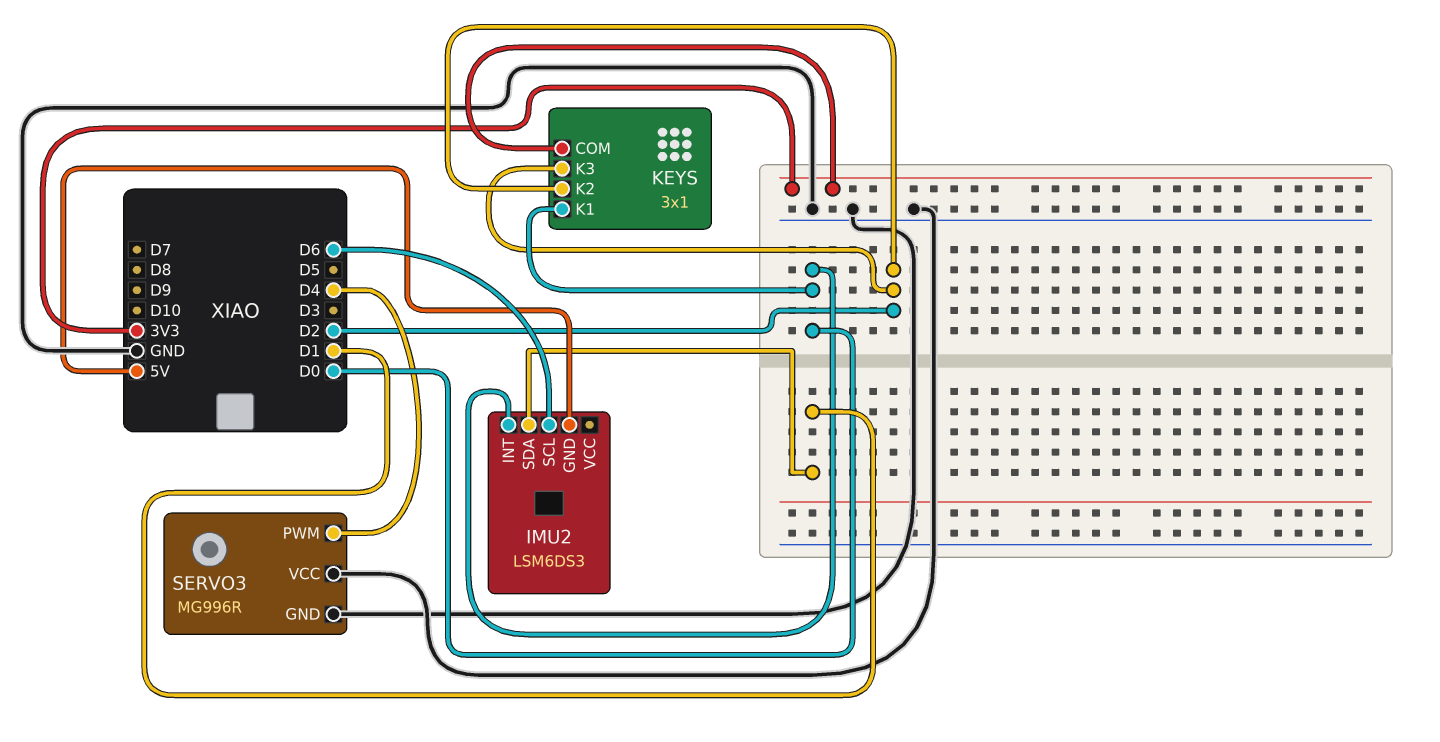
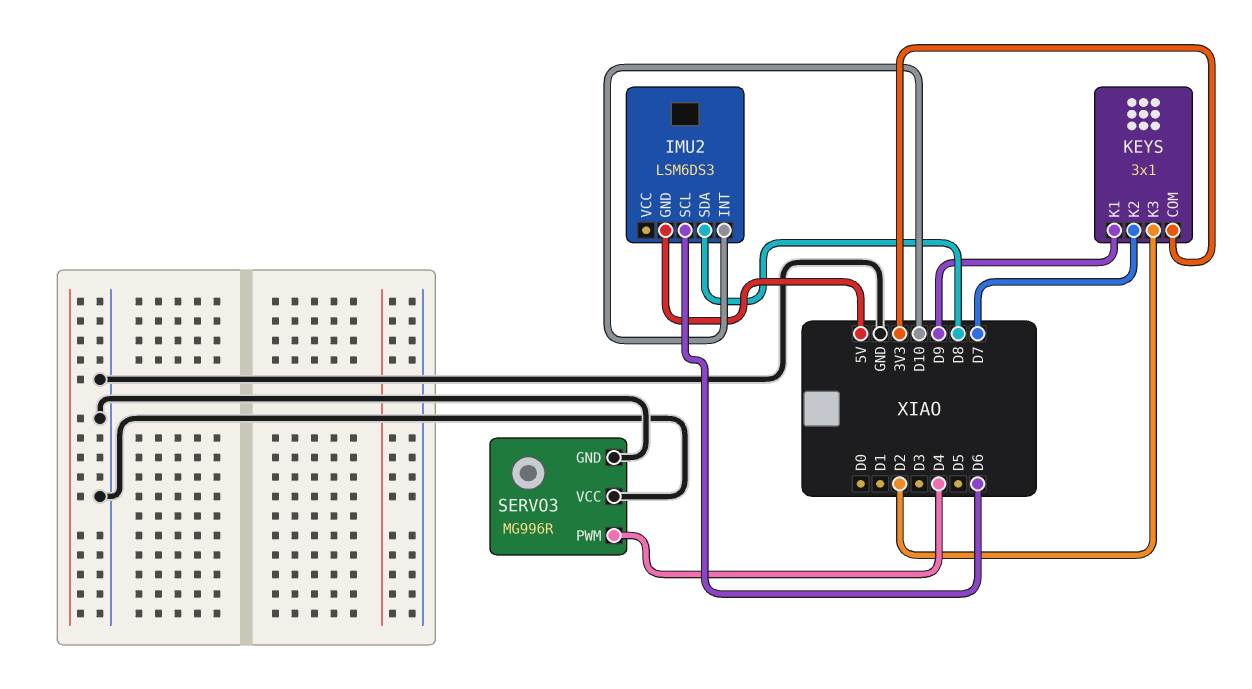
IMU2 pin INT: D0 -> D10
IMU2 pin SDA: D1 -> D8
KEYS pin K1: D0 -> D9
KEYS pin K2: D2 -> D7

